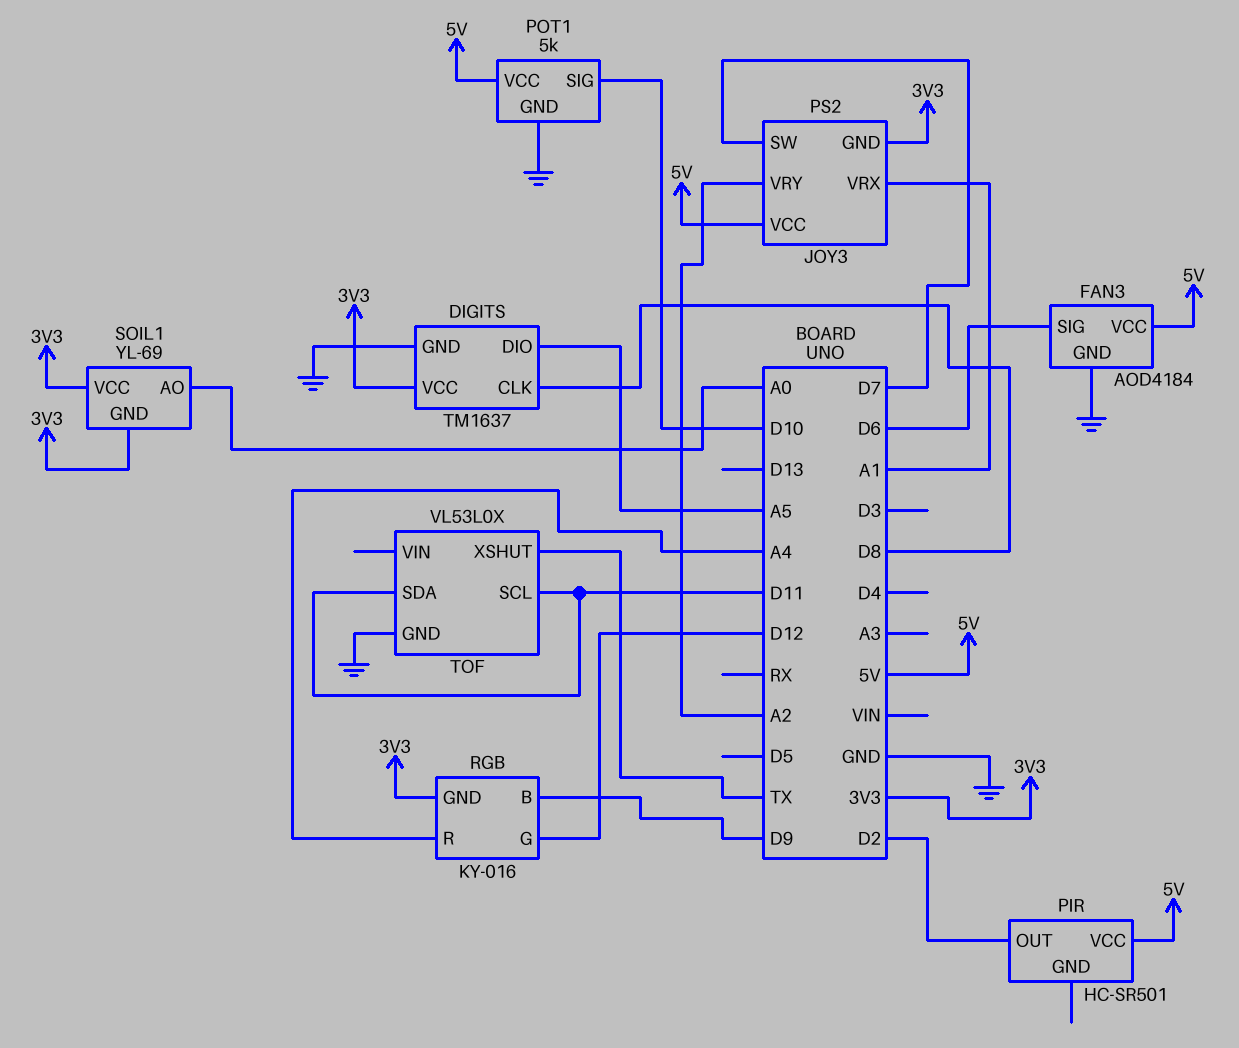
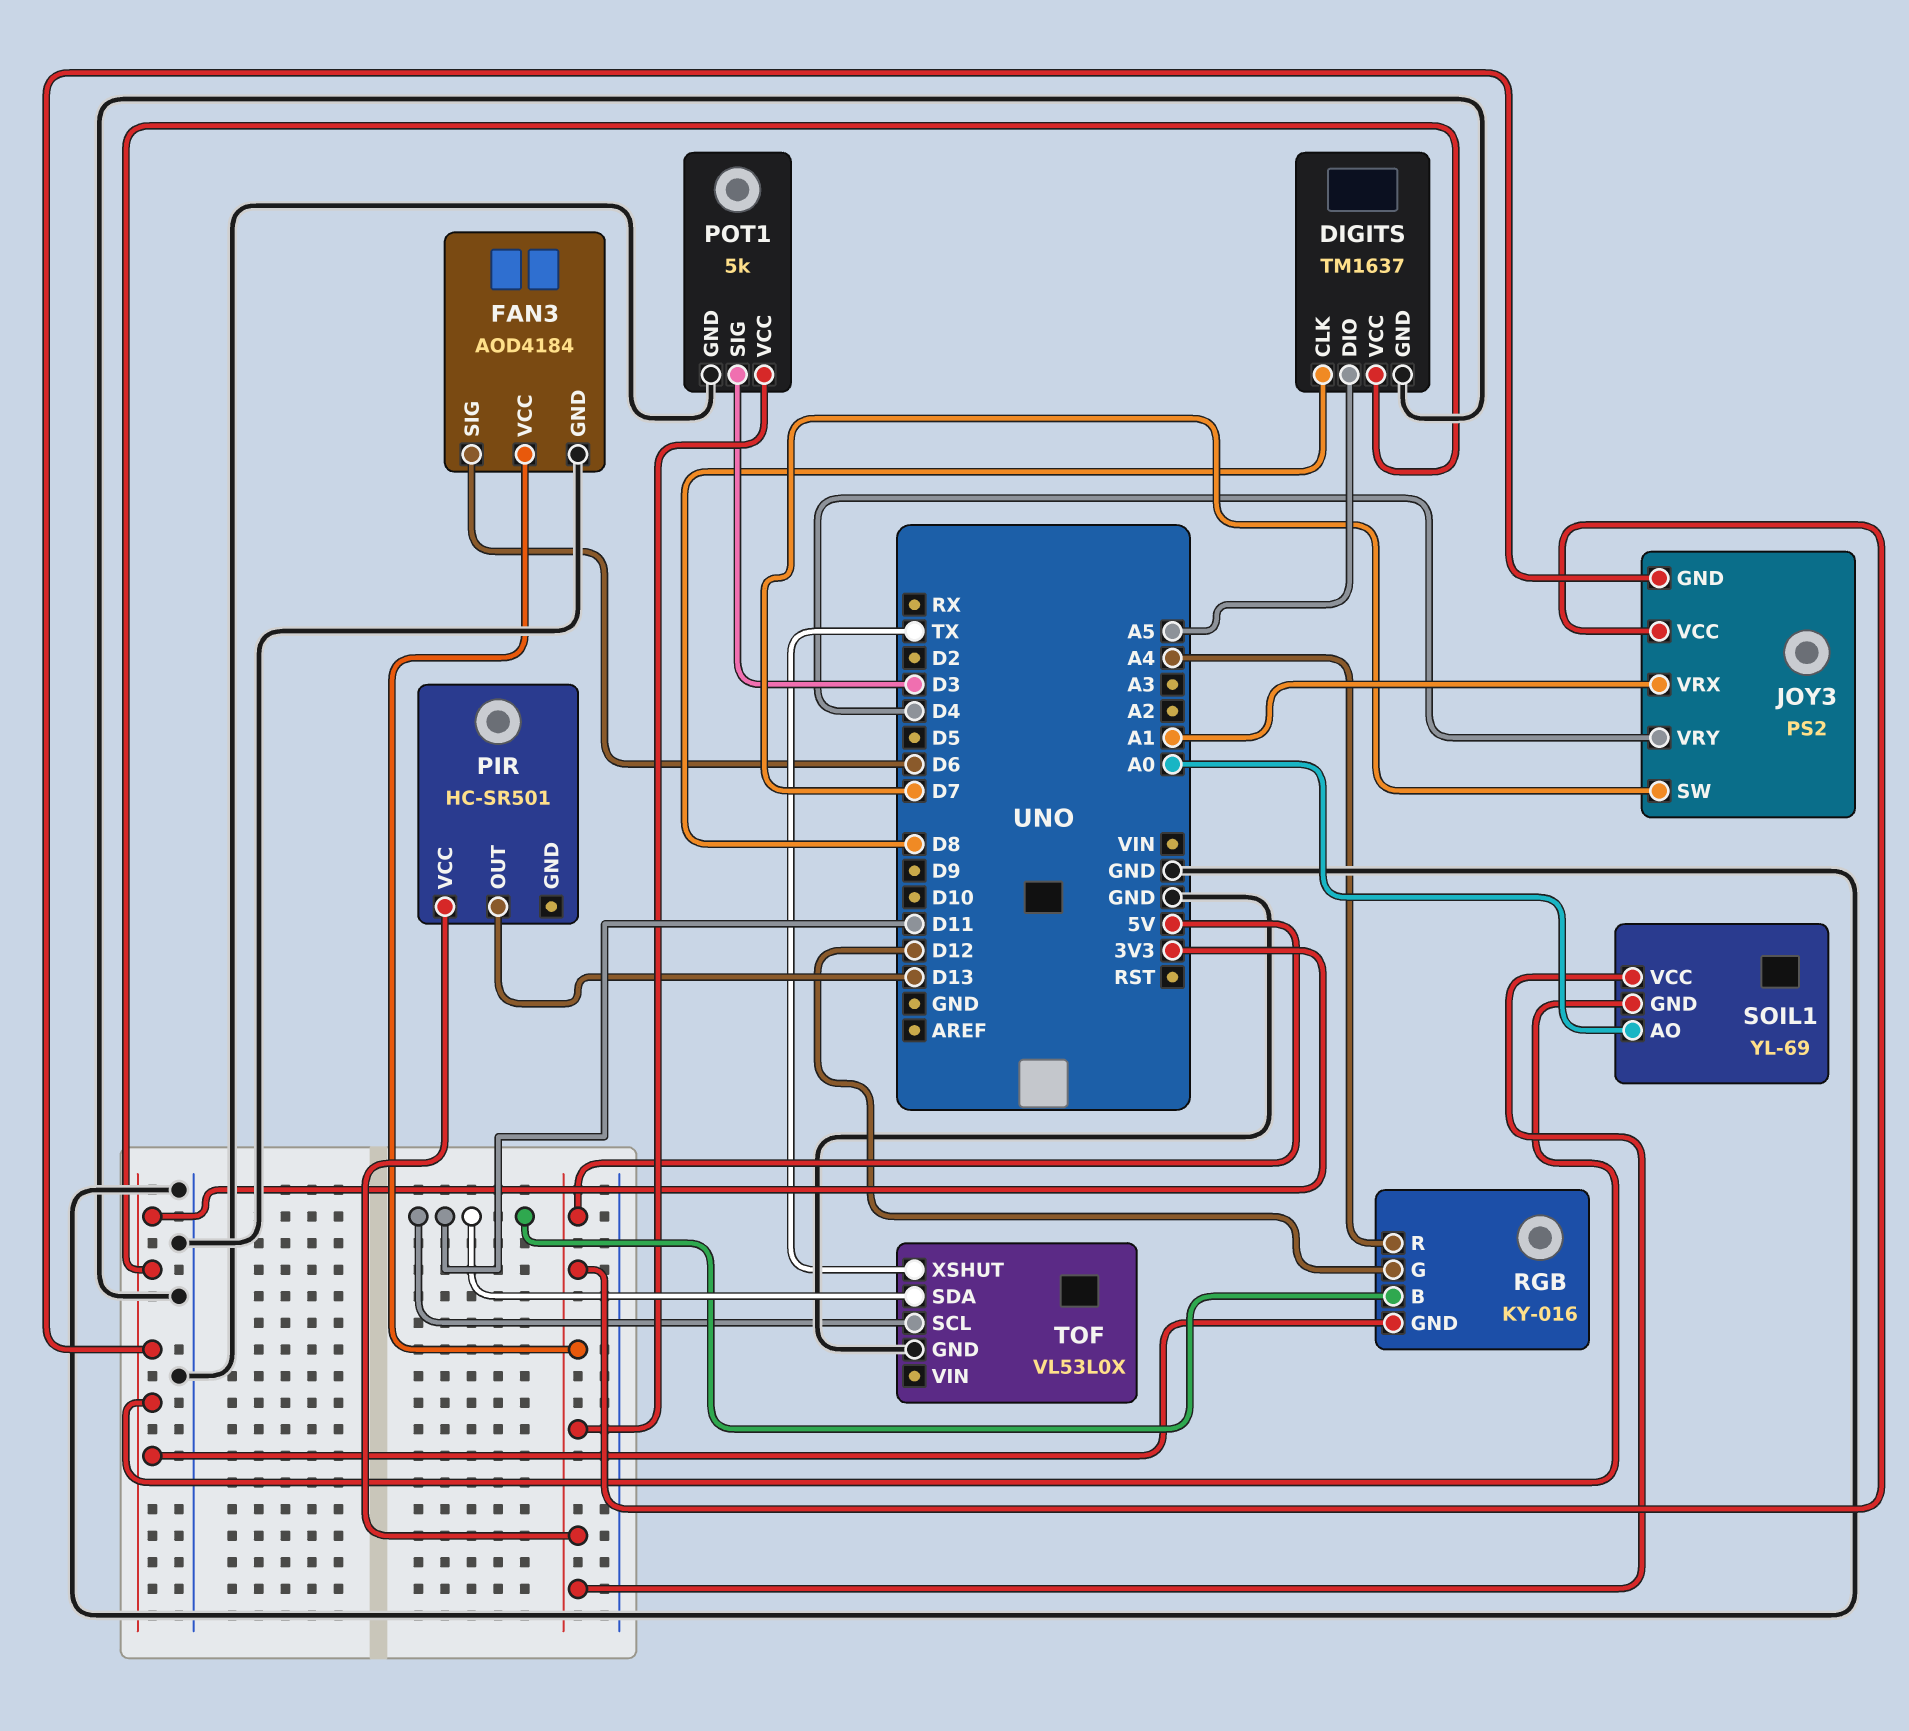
JOY3 pin VRY: A2 -> D4
PIR pin OUT: D2 -> D13
POT1 pin SIG: D10 -> D3
RGB pin B: D9 -> D11
SOIL1 pin VCC: 3V3 -> 5V

